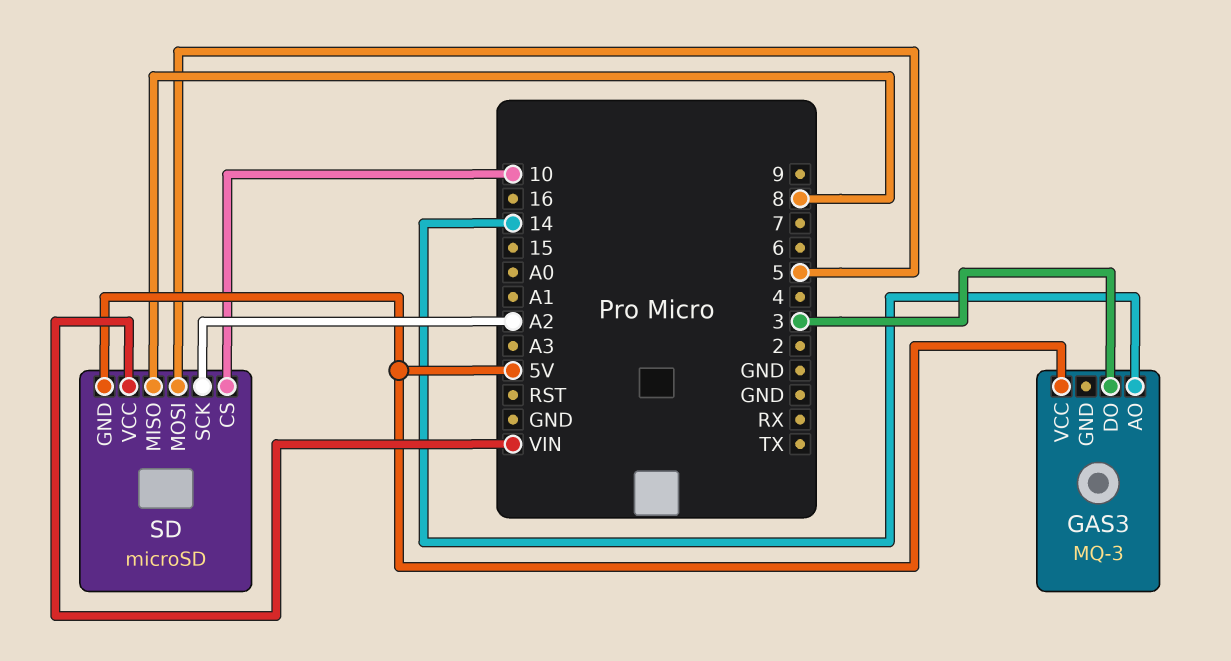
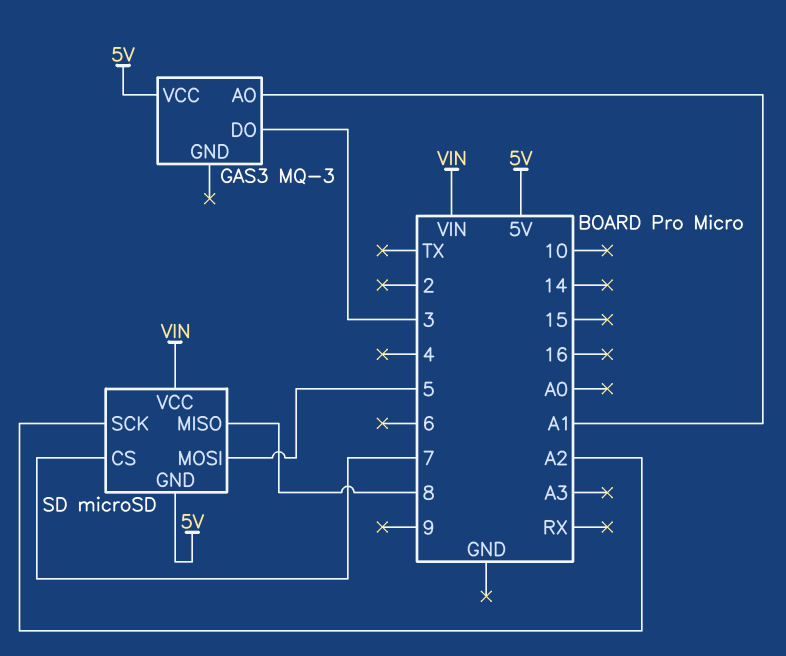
GAS3 pin AO: 14 -> A1
SD pin CS: 10 -> 7

